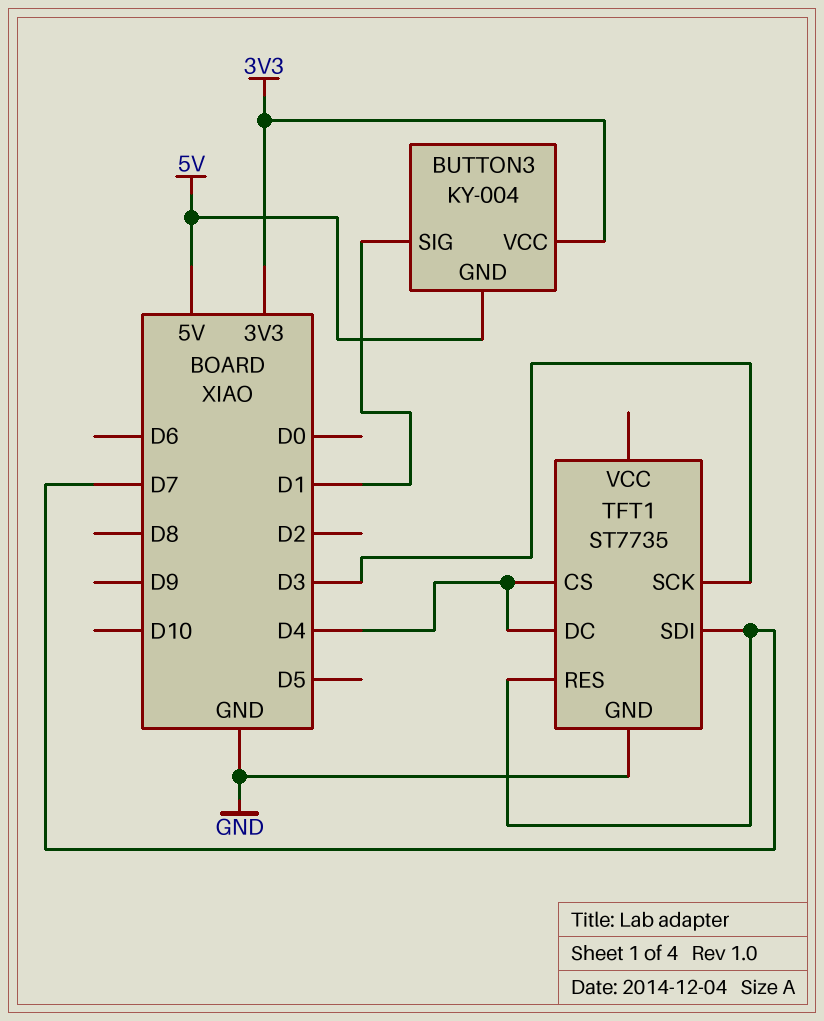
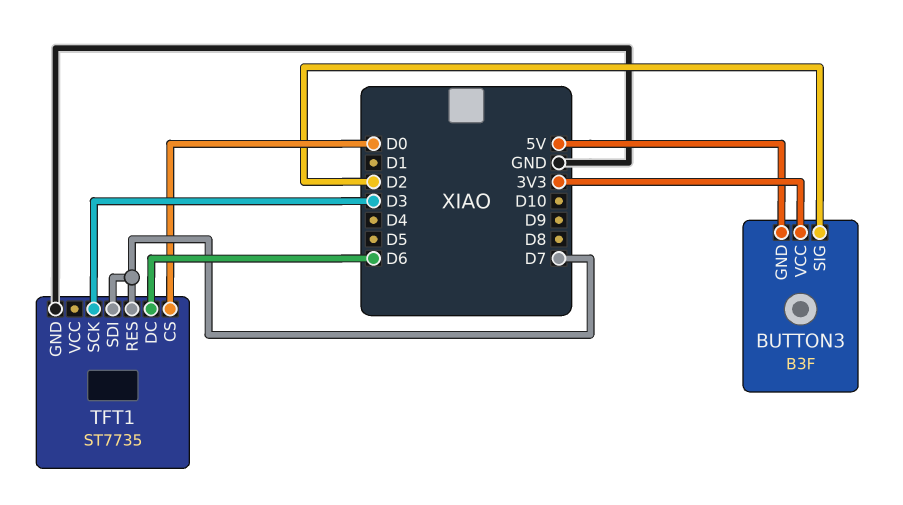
BUTTON3: KY-004 -> B3F
BUTTON3 pin SIG: D1 -> D2
TFT1 pin CS: D4 -> D0
TFT1 pin DC: D4 -> D6

